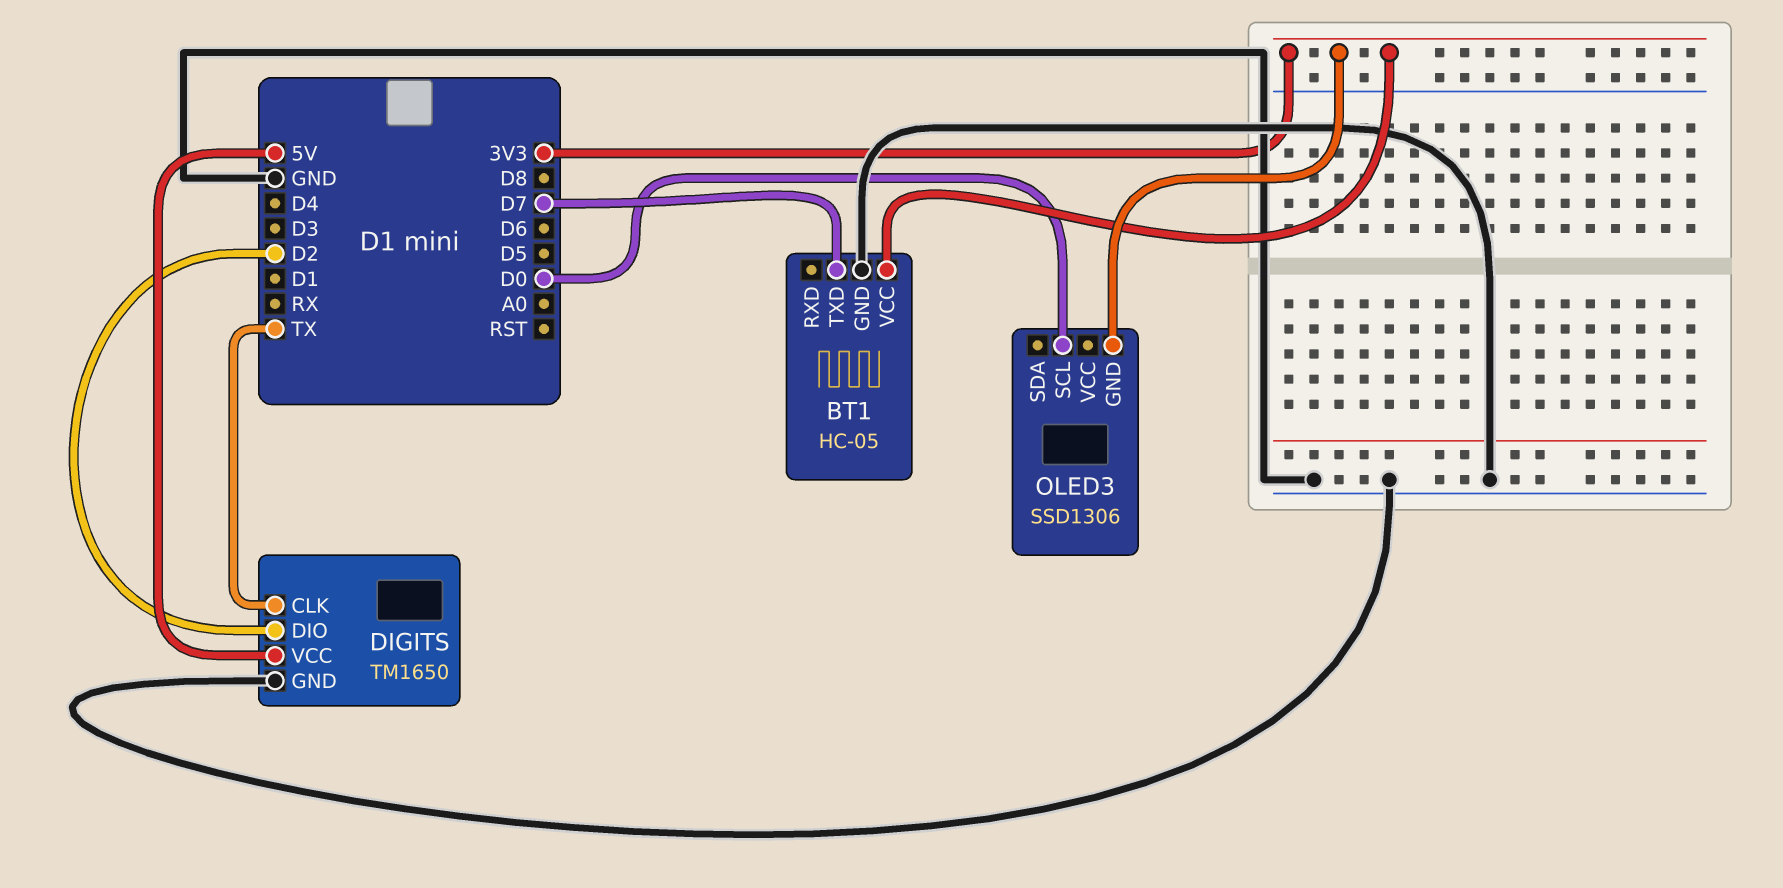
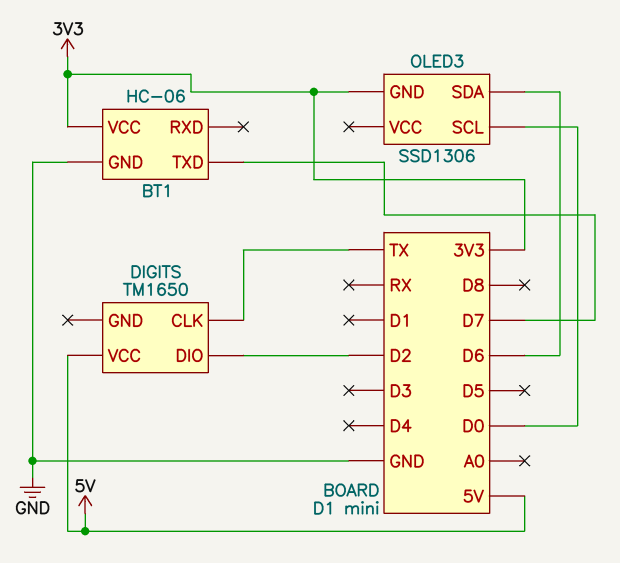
BT1: HC-05 -> HC-06
DIGITS pin GND: GND -> none
OLED3 pin SDA: none -> D6

